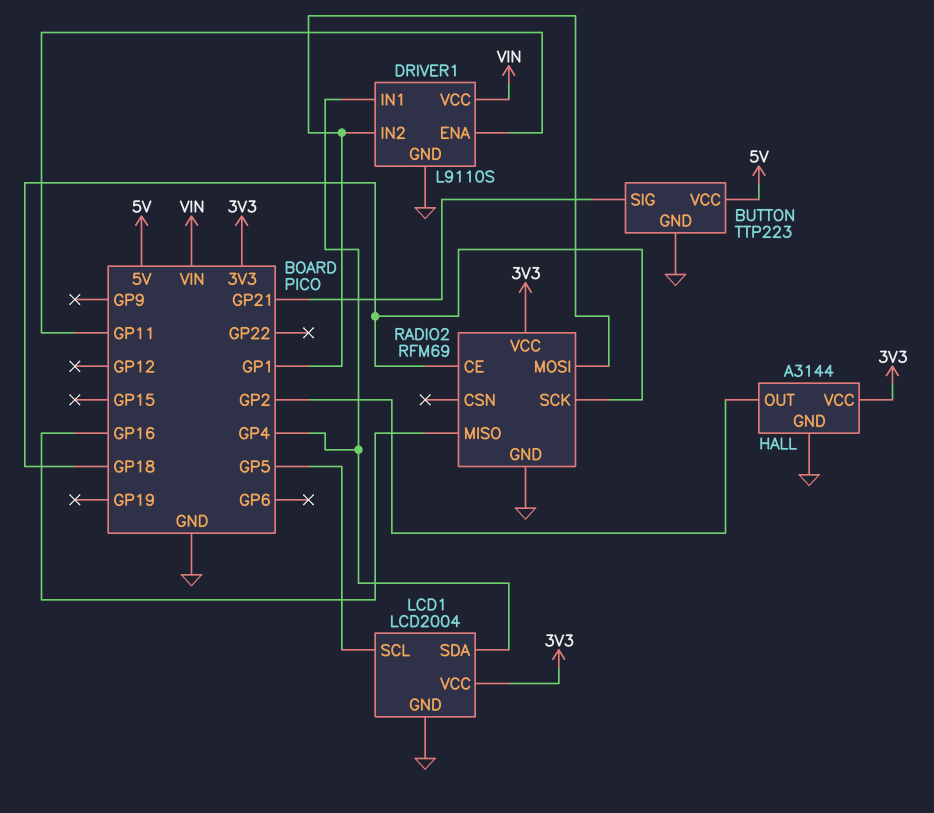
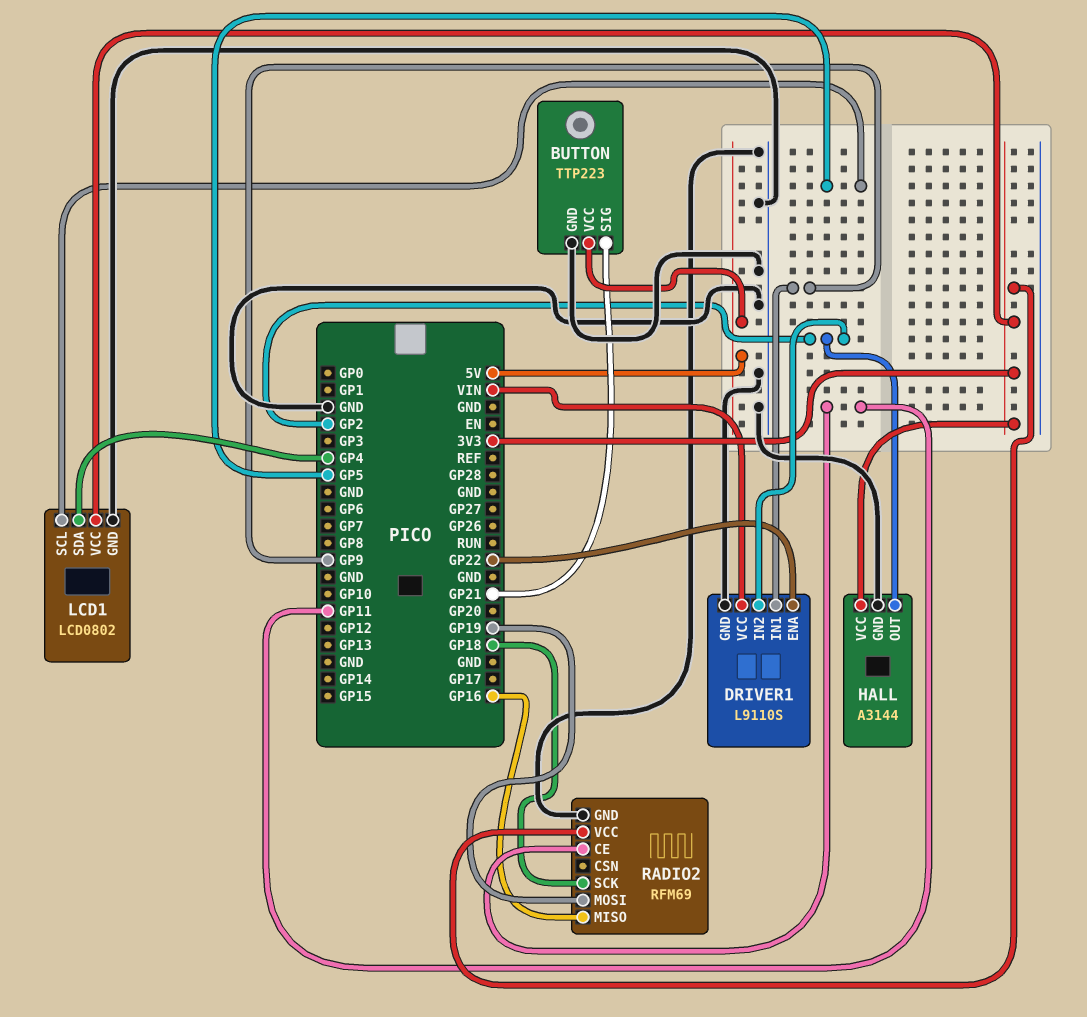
DRIVER1 pin ENA: GP11 -> GP22
DRIVER1 pin IN1: GP4 -> GP9
DRIVER1 pin IN2: GP1 -> GP2
LCD1: LCD2004 -> LCD0802
RADIO2 pin CE: GP18 -> GP11
RADIO2 pin MOSI: GP1 -> GP19

